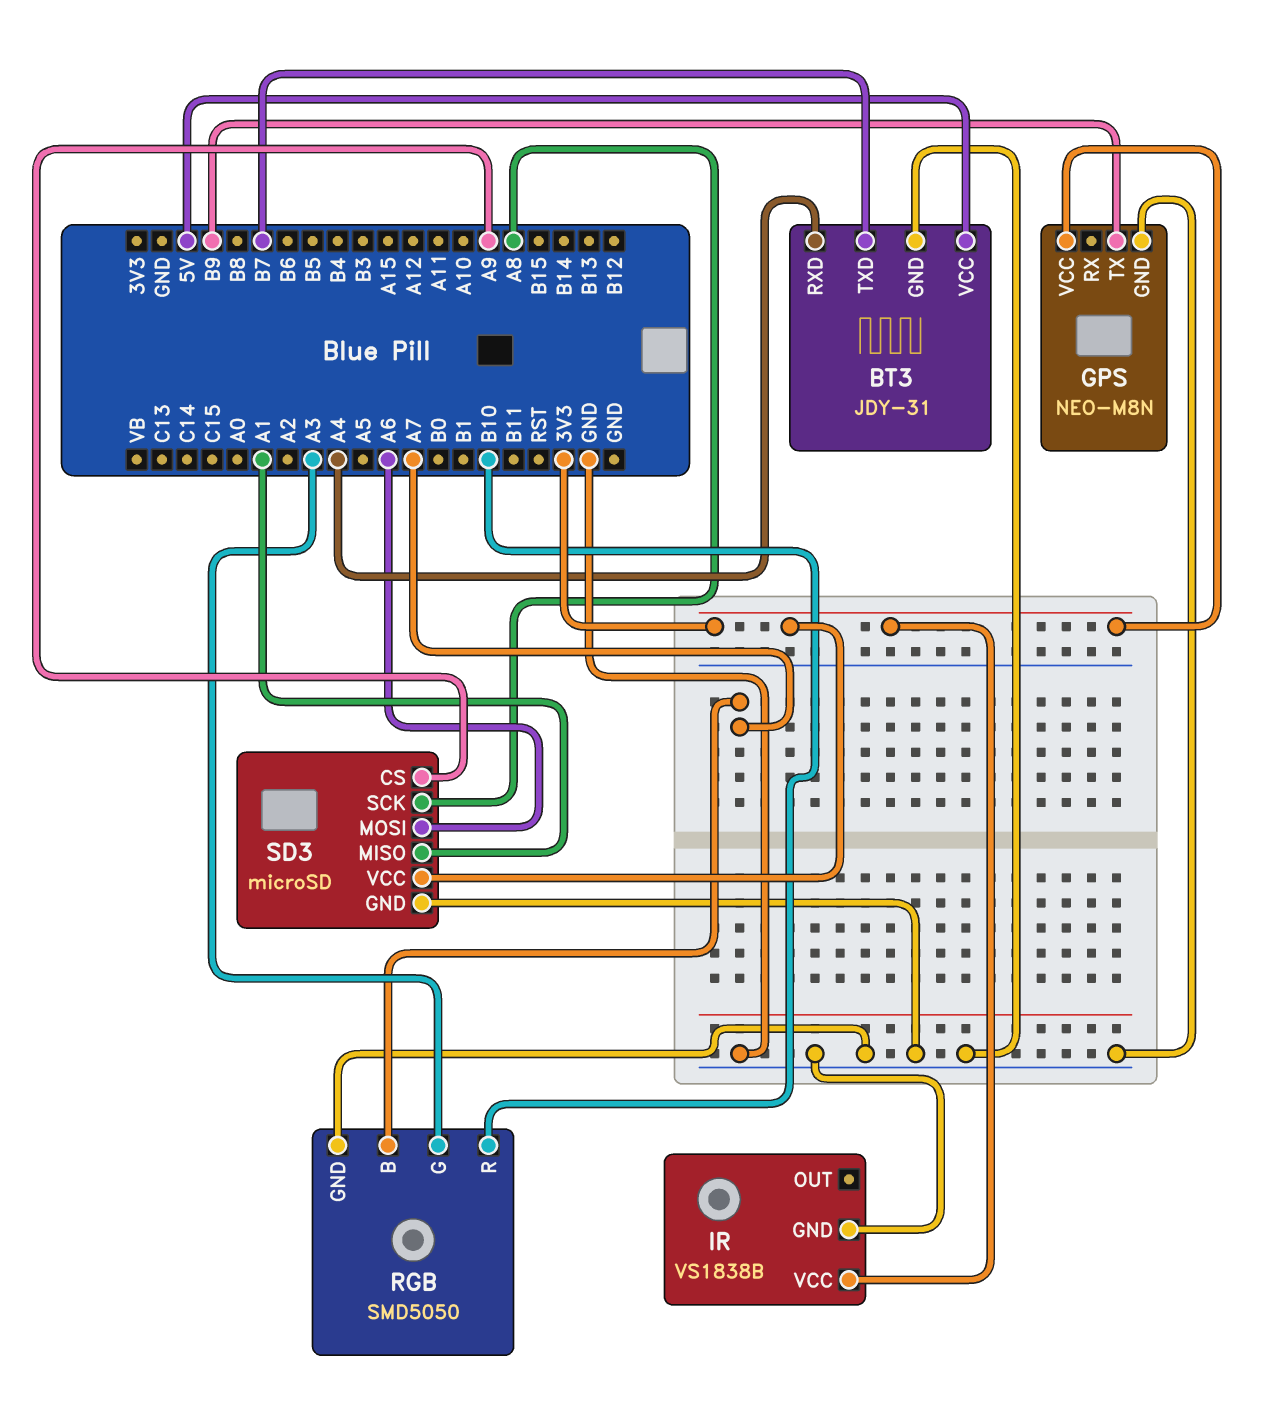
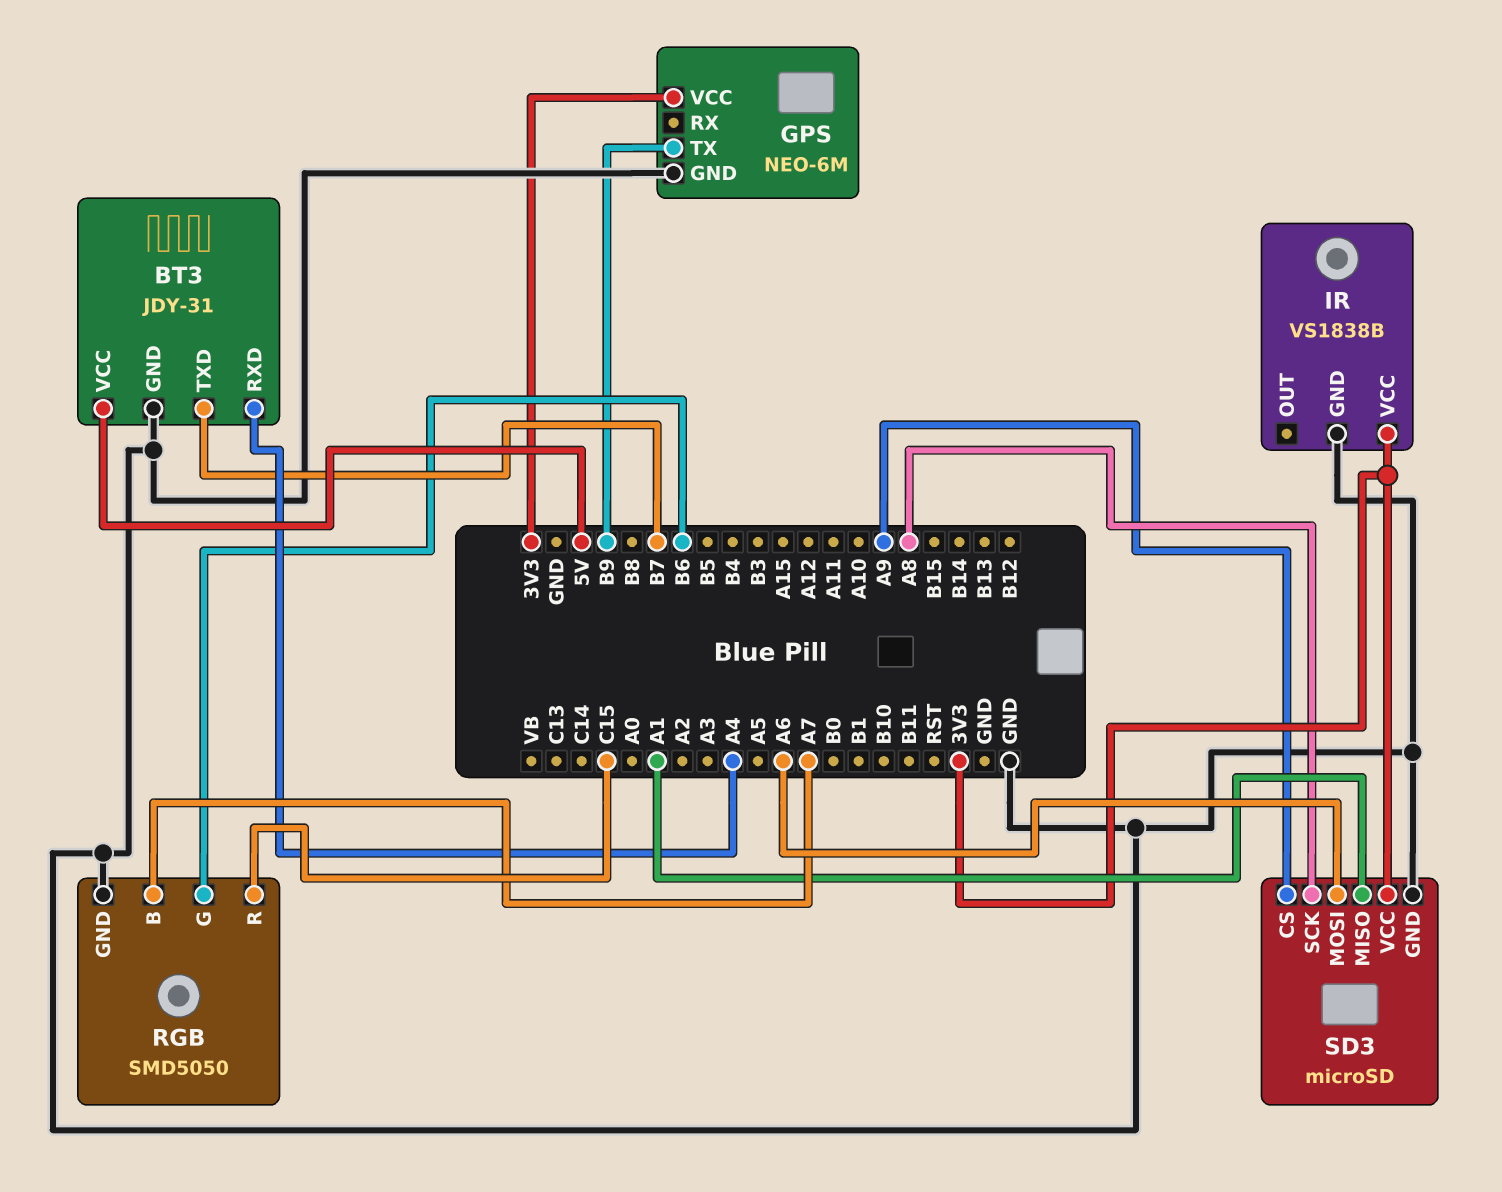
GPS: NEO-M8N -> NEO-6M
RGB pin G: A3 -> B6
RGB pin R: B10 -> C15

